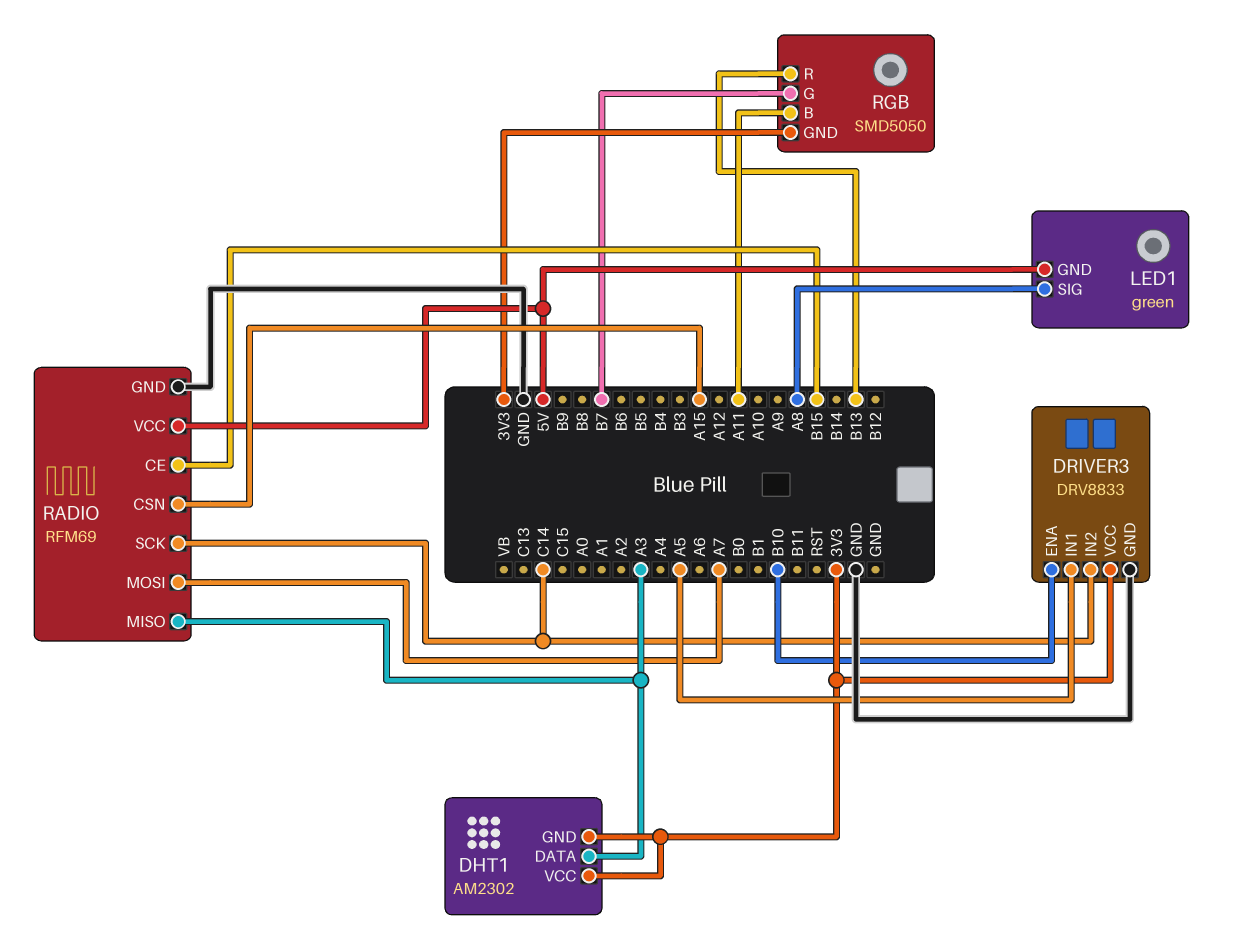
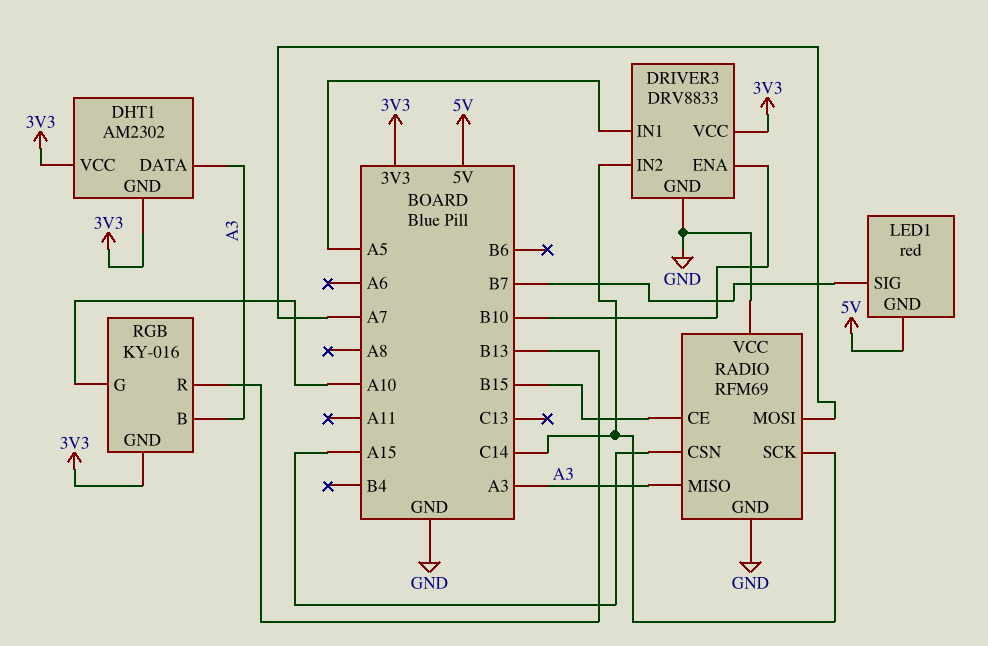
LED1: green -> red
LED1 pin SIG: A8 -> B7
RADIO pin VCC: 5V -> GND
RGB: SMD5050 -> KY-016
RGB pin B: A11 -> A3
RGB pin G: B7 -> A10

